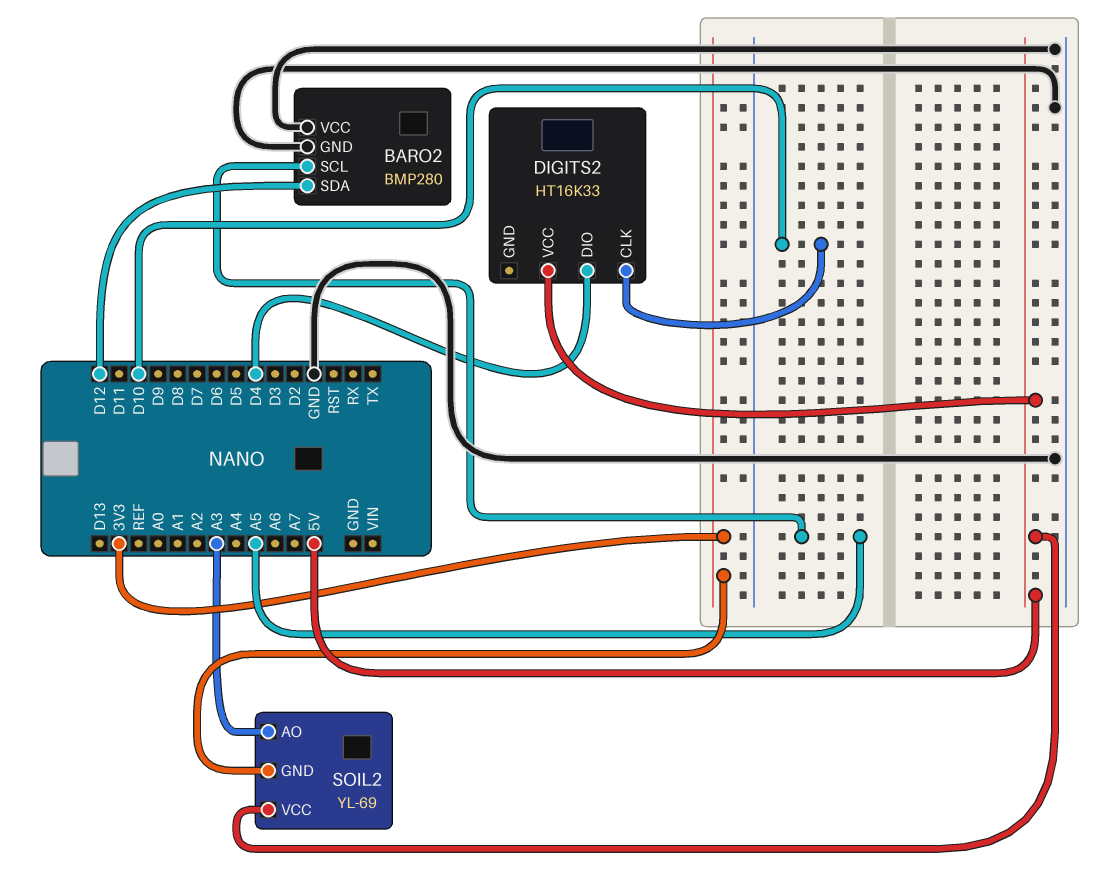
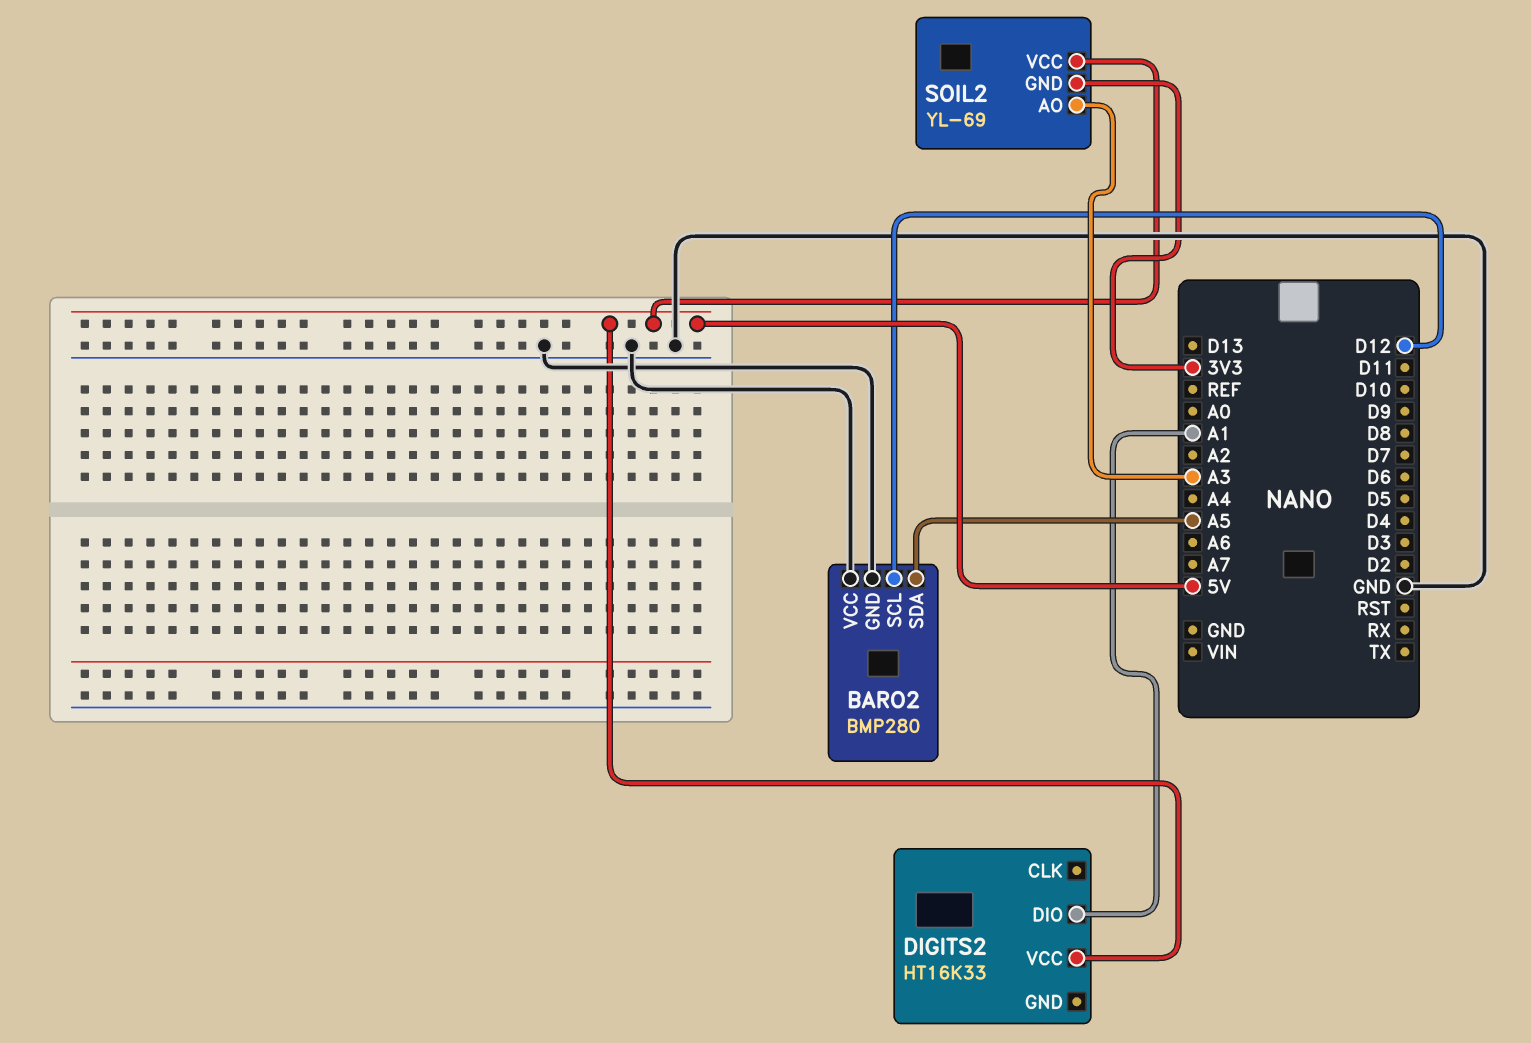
BARO2 pin SCL: A5 -> D12
BARO2 pin SDA: D12 -> A5
DIGITS2 pin CLK: D10 -> none
DIGITS2 pin DIO: D4 -> A1

